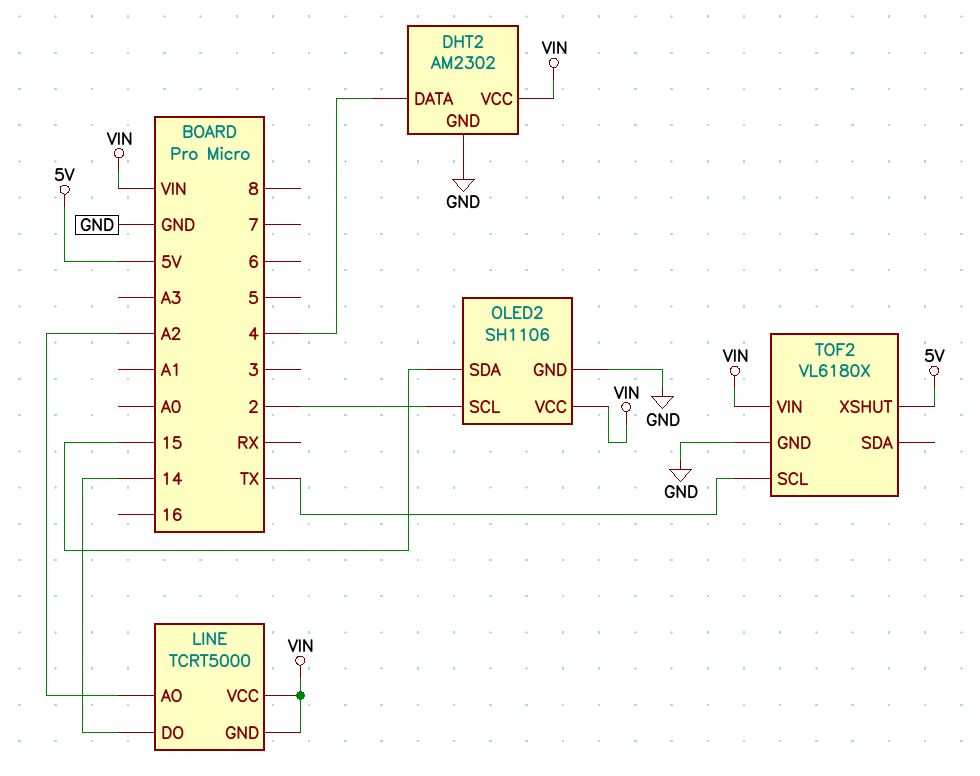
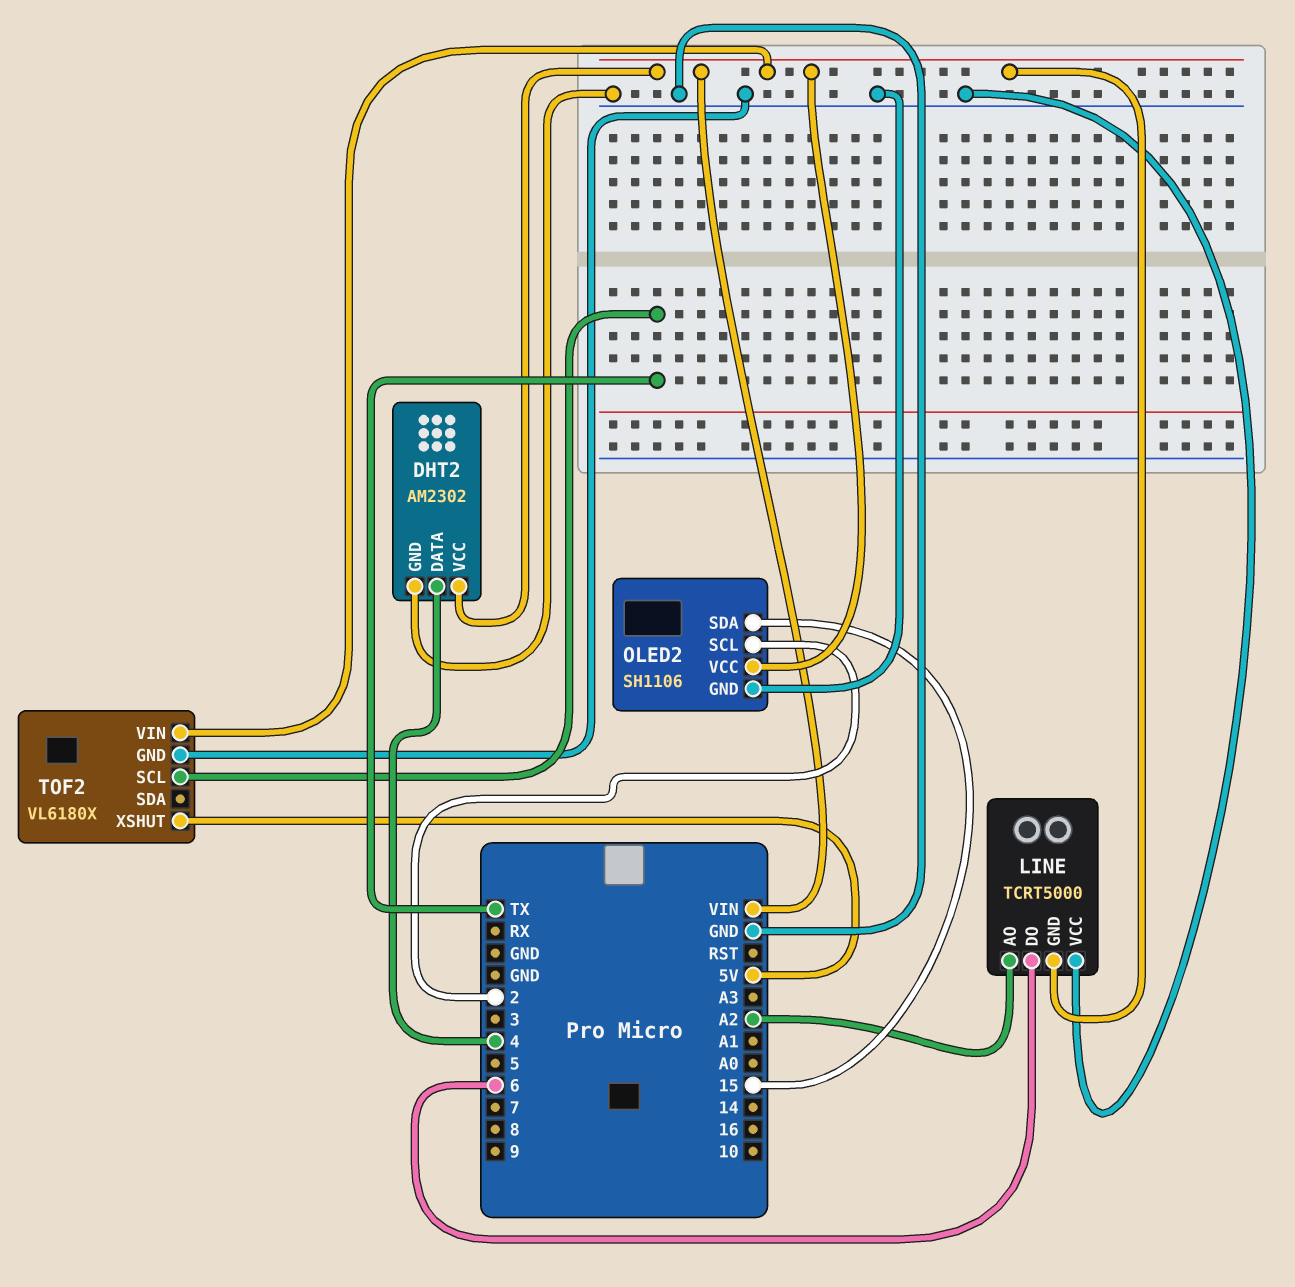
LINE pin DO: 14 -> 6
LINE pin VCC: VIN -> GND

